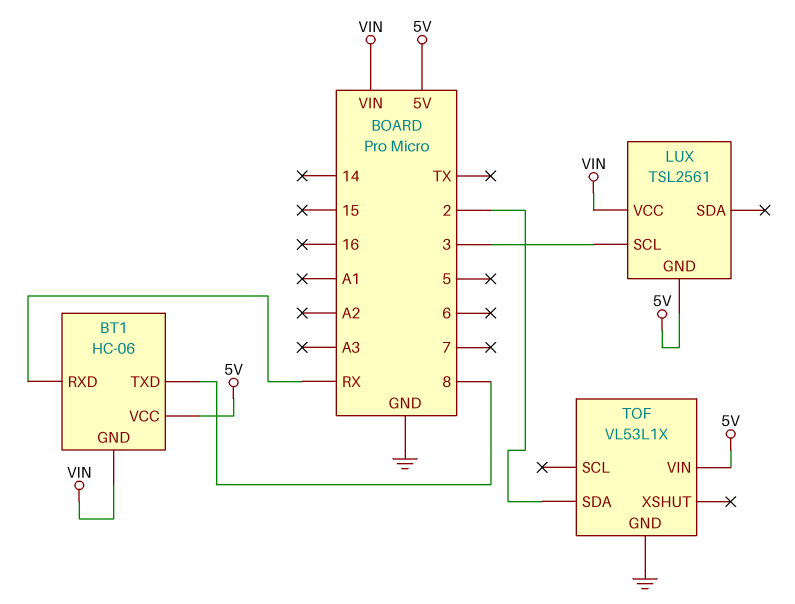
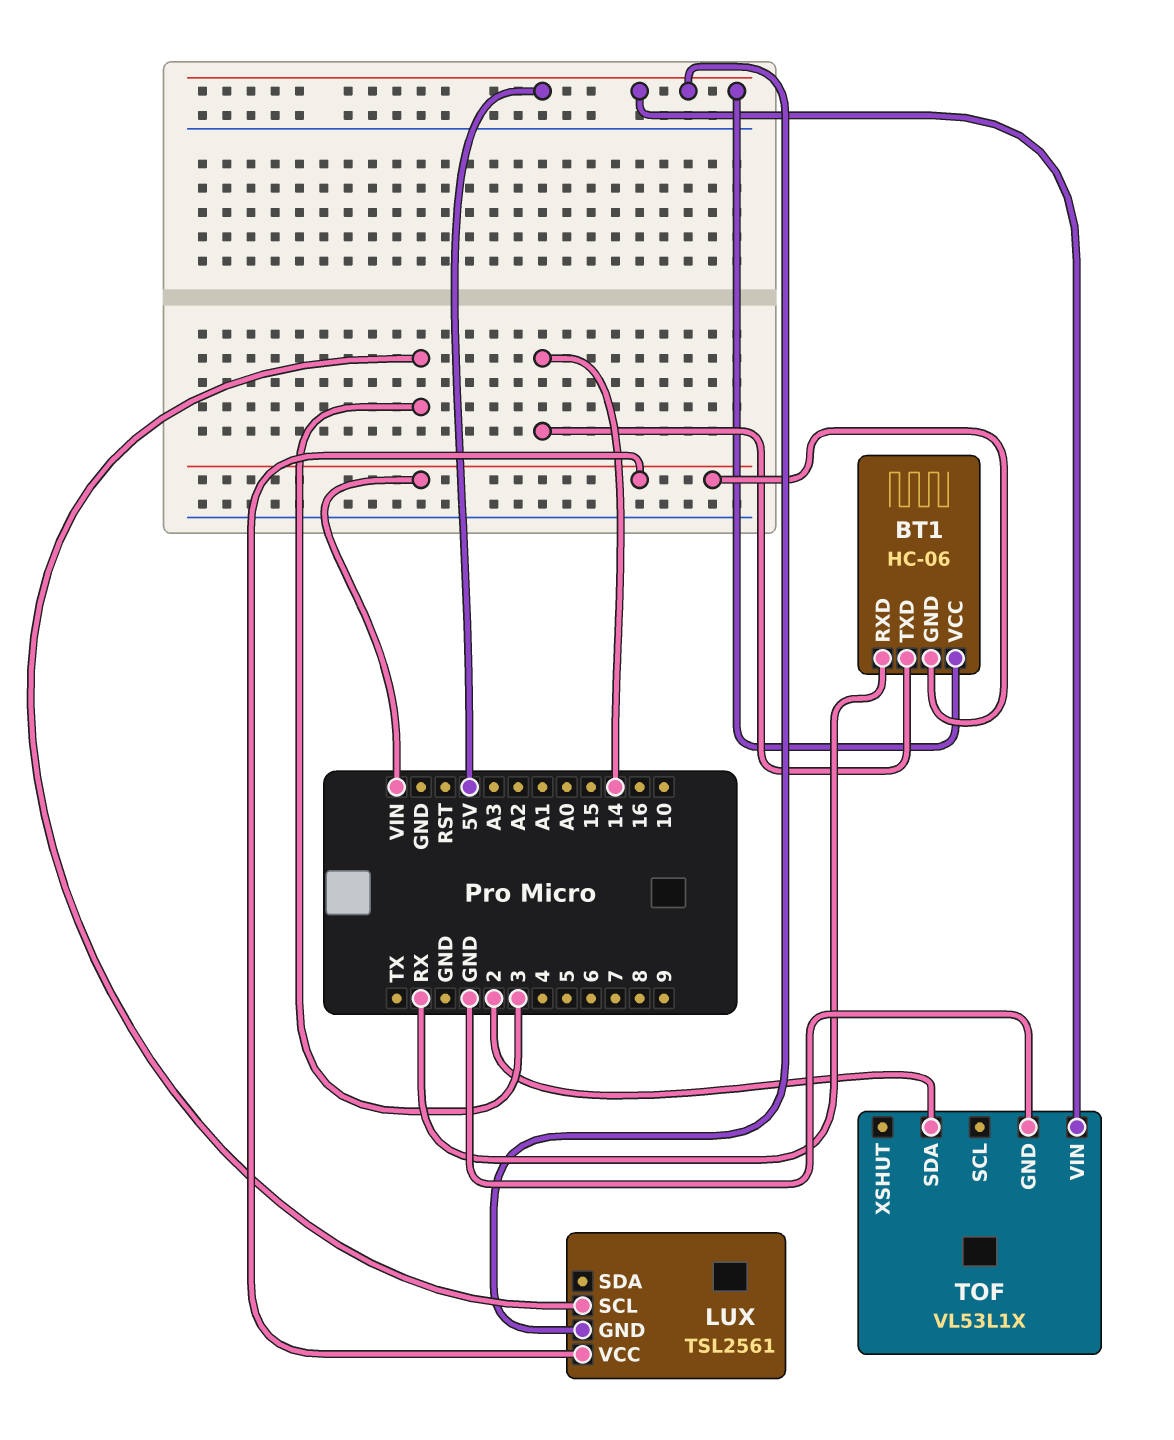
BT1 pin TXD: 8 -> 14

